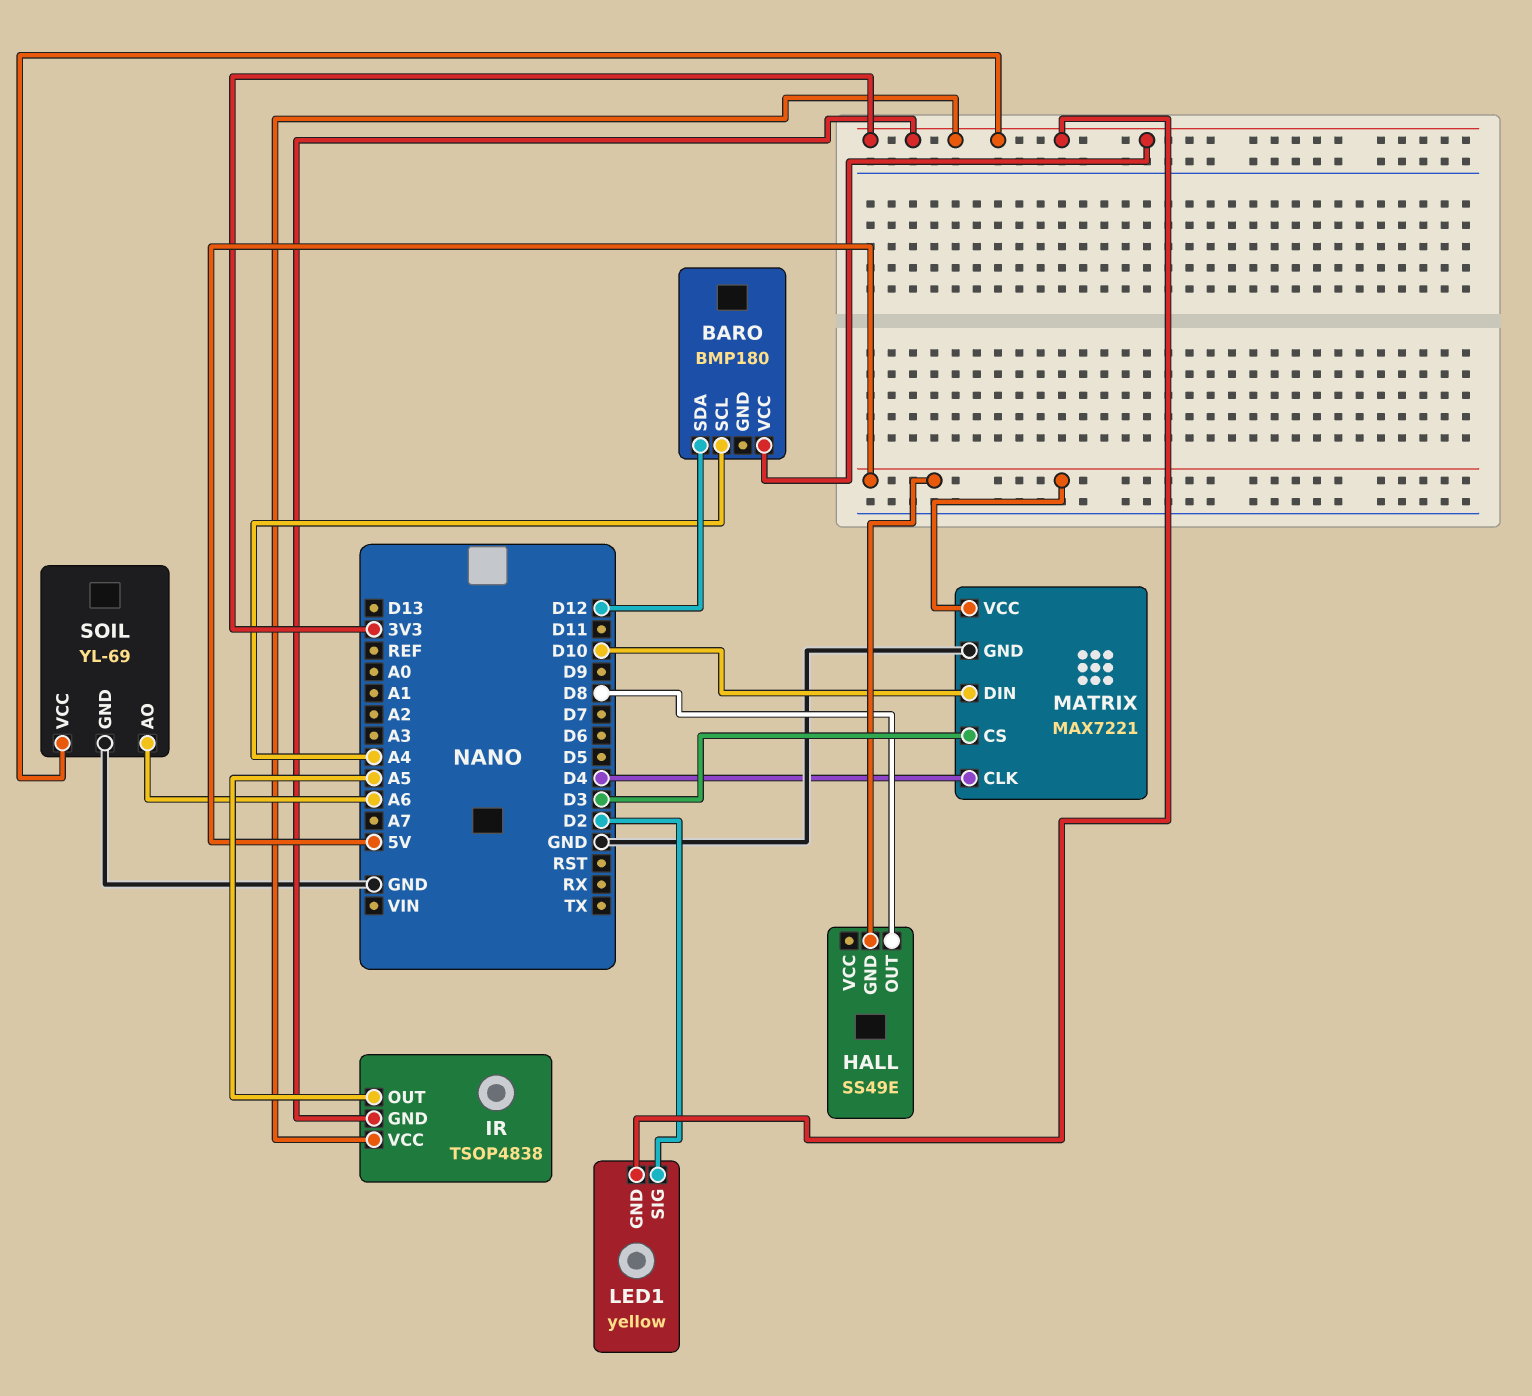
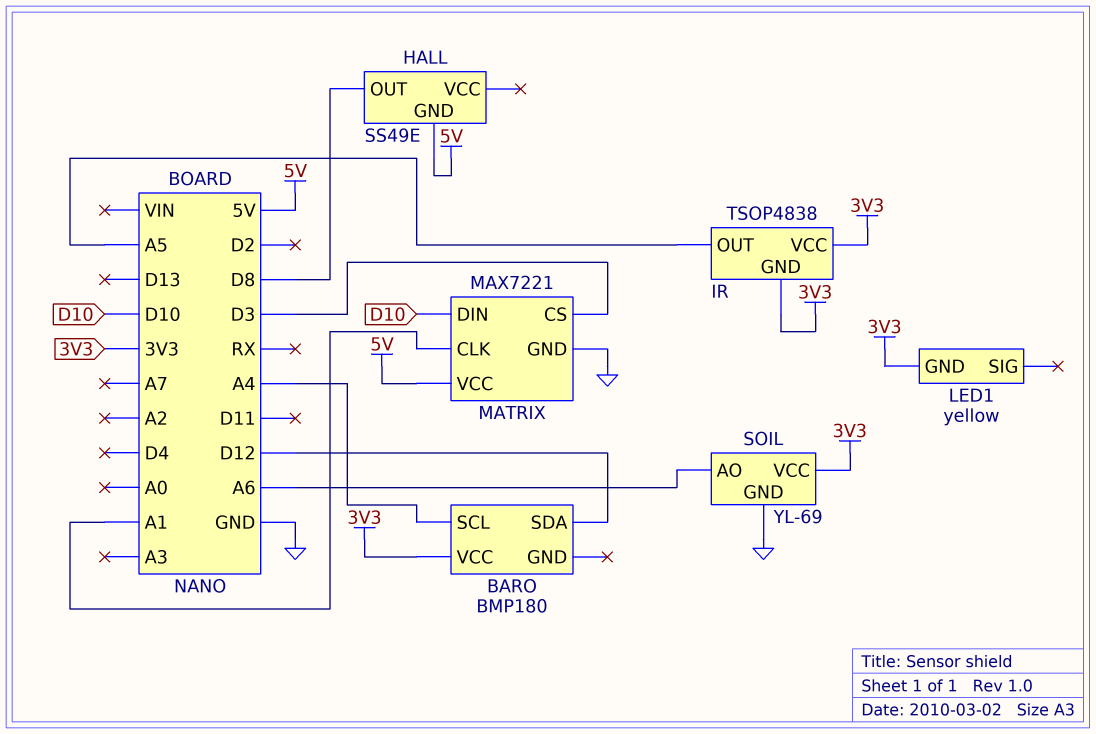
LED1 pin SIG: D2 -> none
MATRIX pin CLK: D4 -> A1

